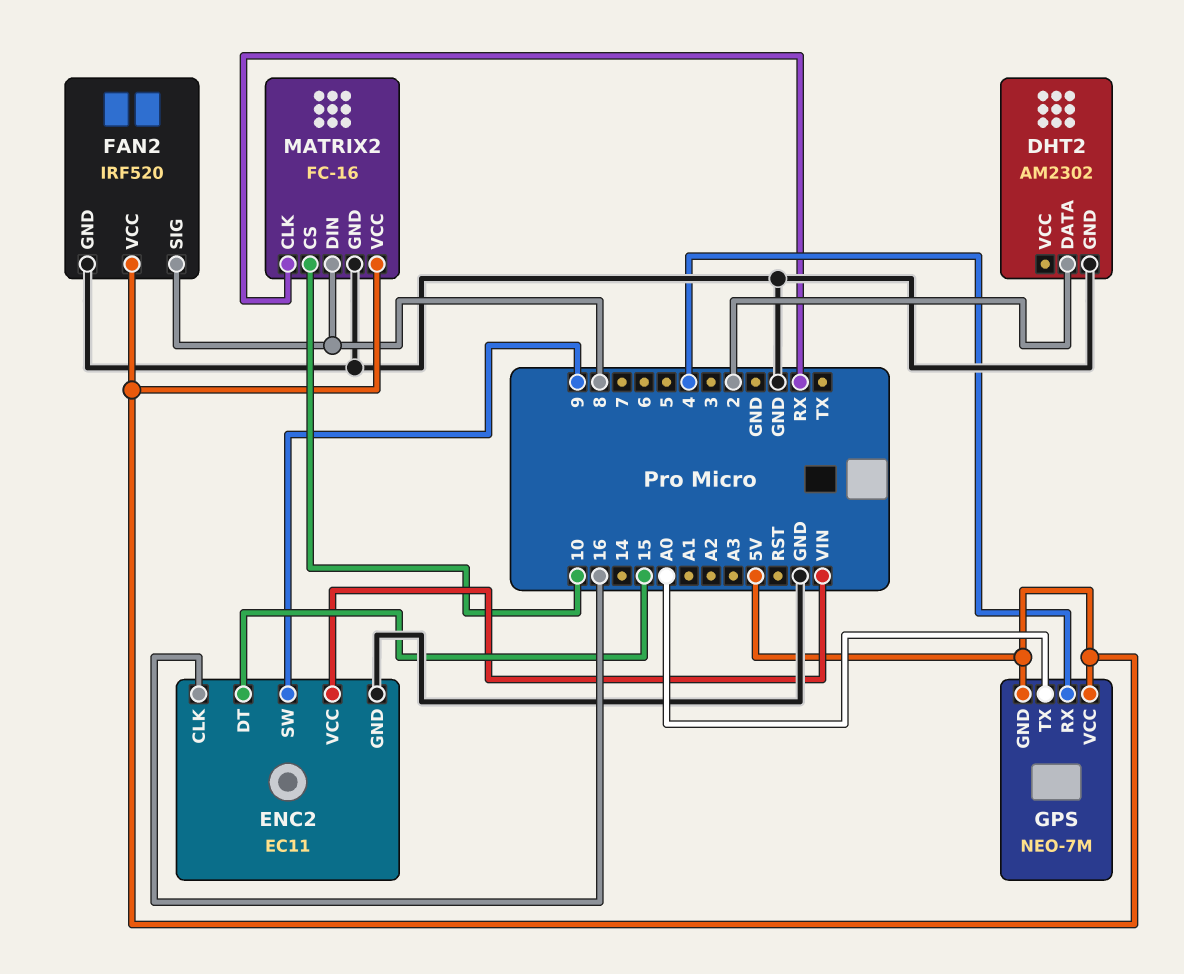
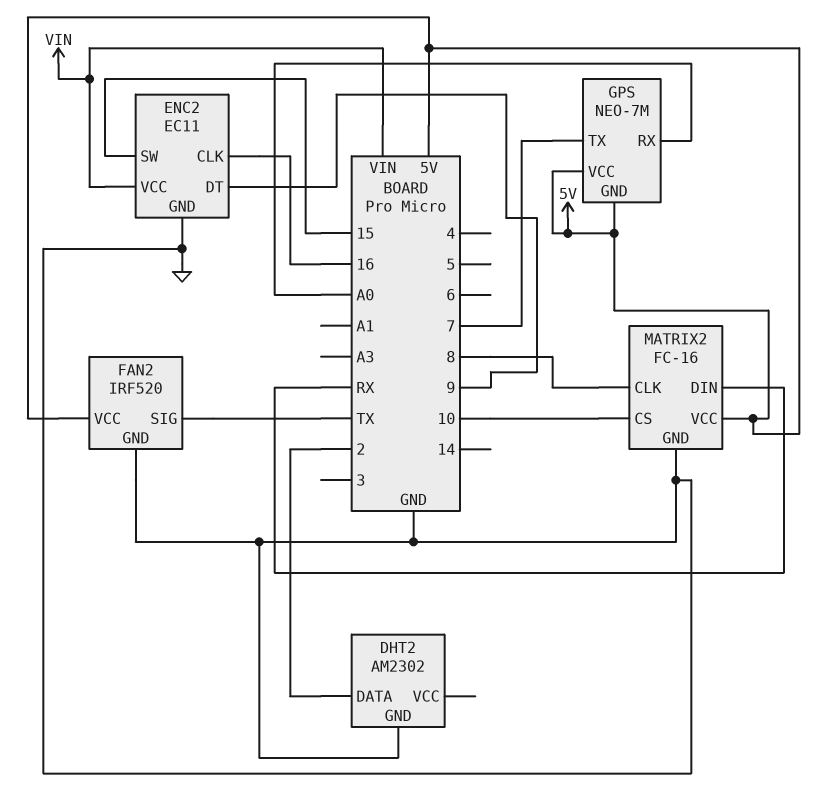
ENC2 pin DT: 15 -> 9
ENC2 pin SW: 9 -> 15
FAN2 pin SIG: 8 -> TX
GPS pin RX: 4 -> A0
GPS pin TX: A0 -> 7
MATRIX2 pin CLK: RX -> 8
MATRIX2 pin DIN: 8 -> RX

